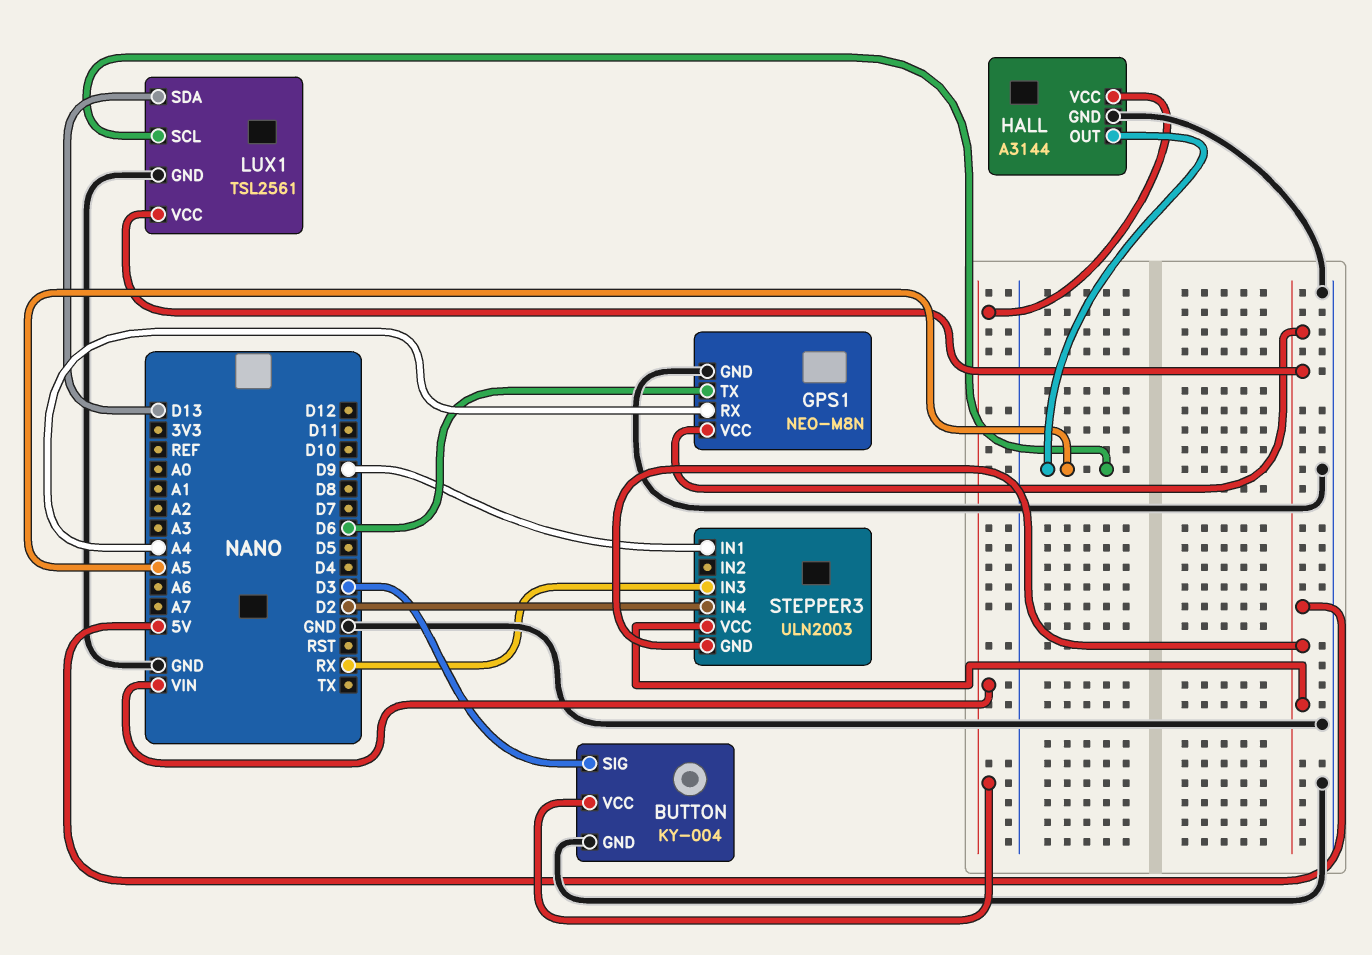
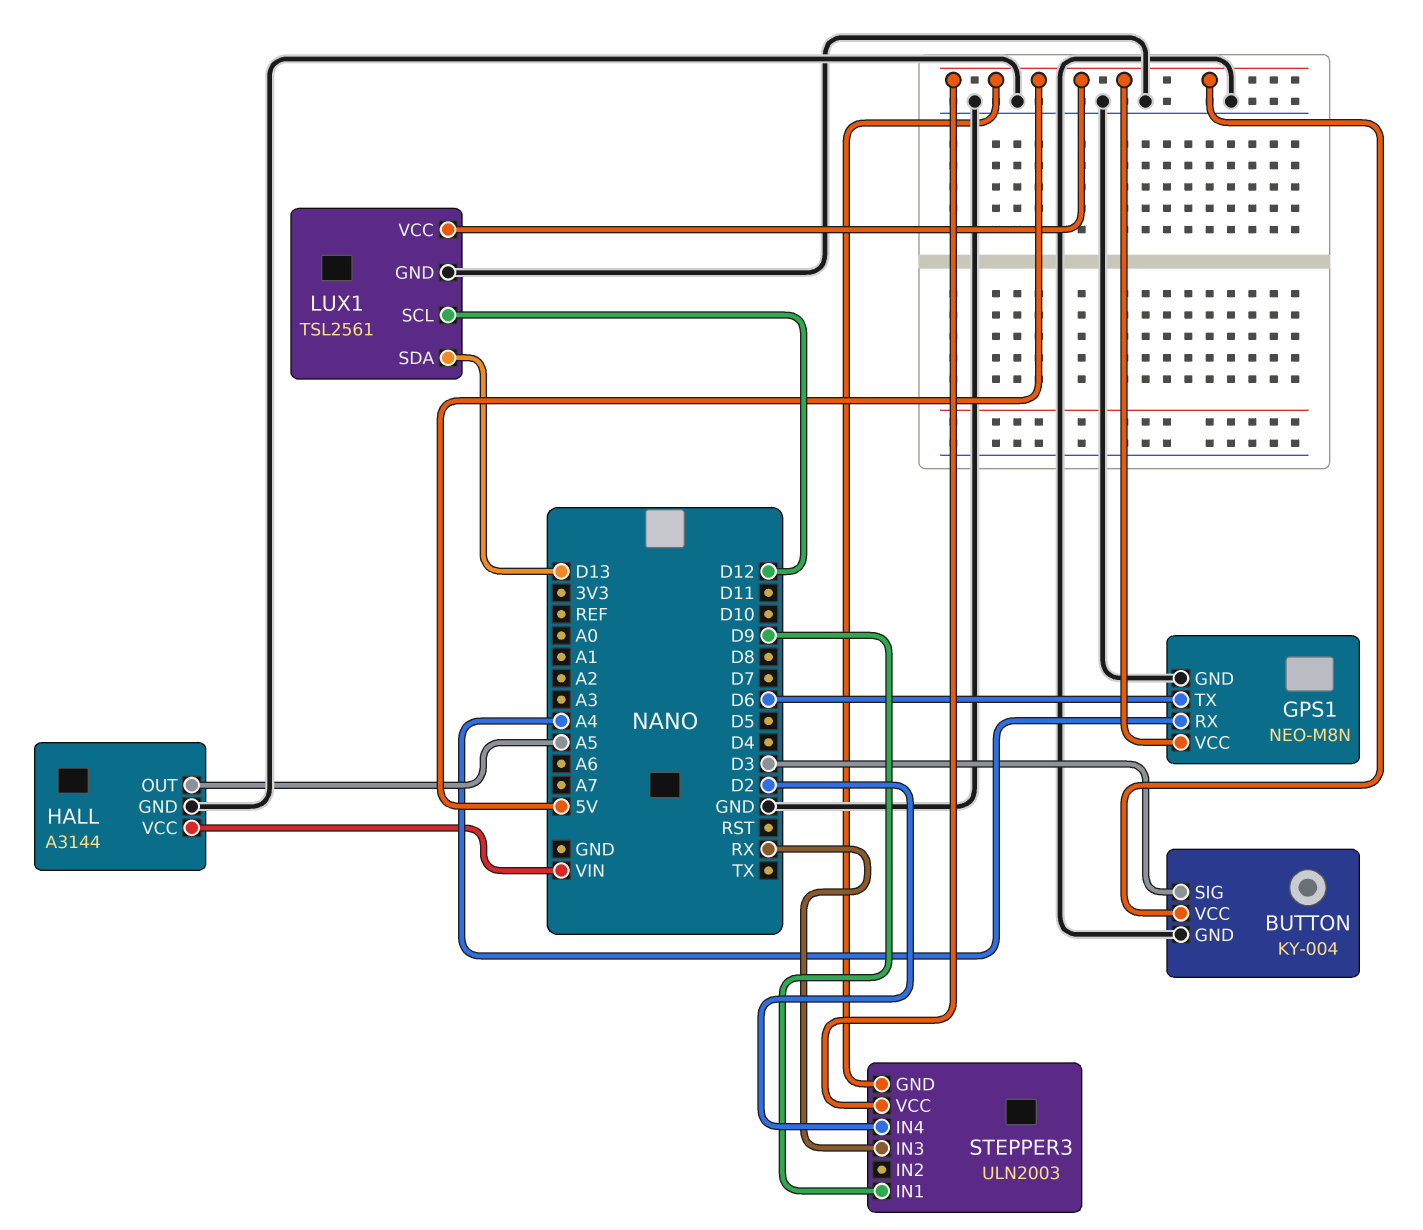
BUTTON pin VCC: VIN -> 5V
LUX1 pin SCL: A5 -> D12

